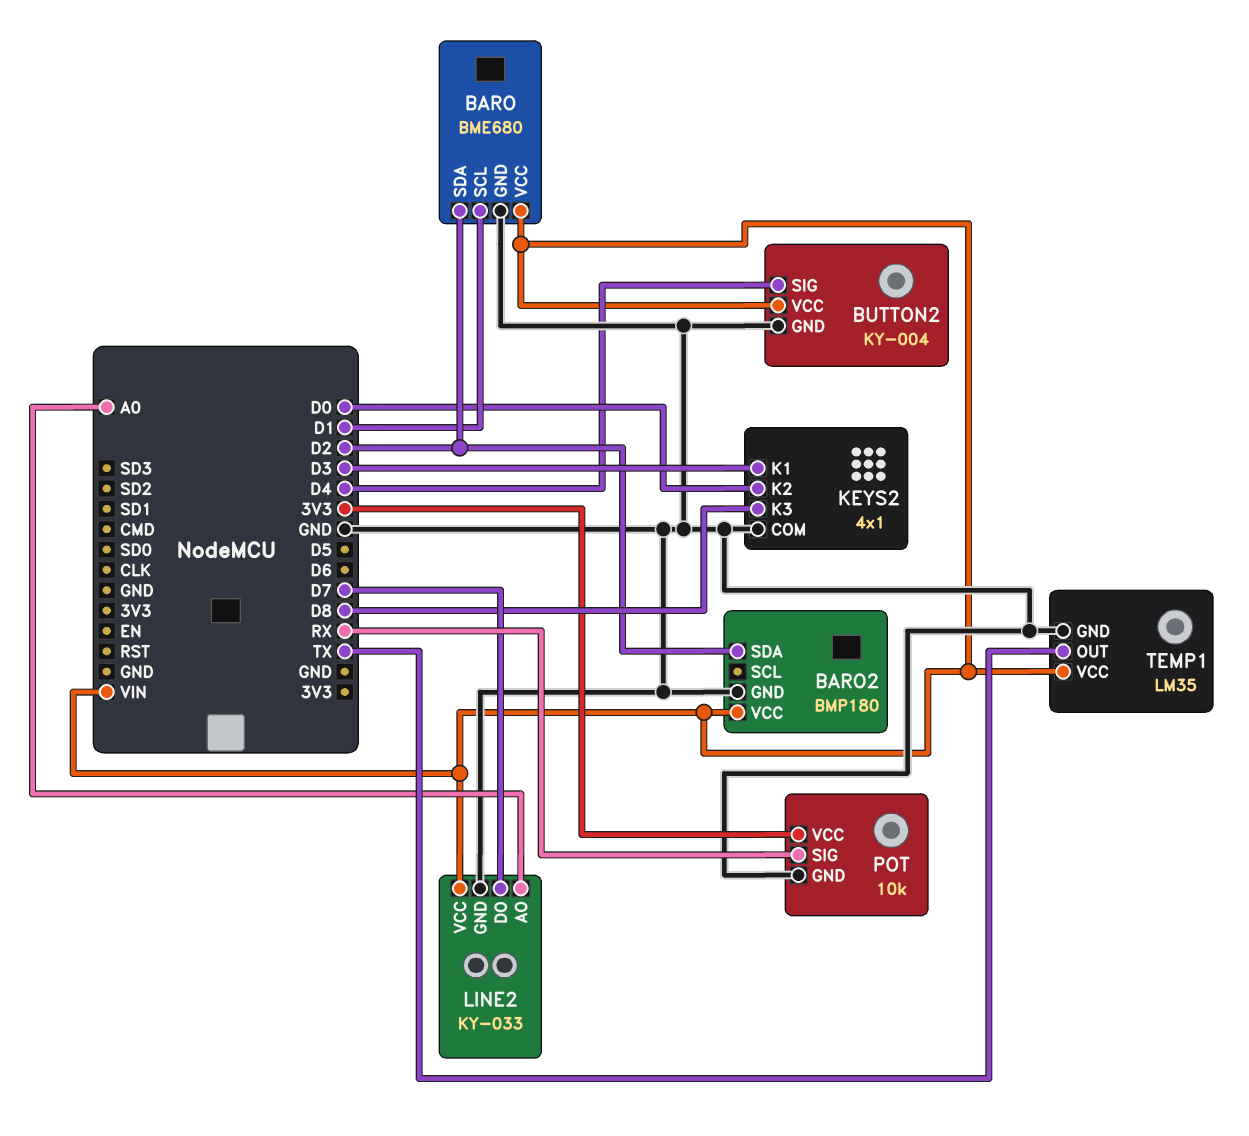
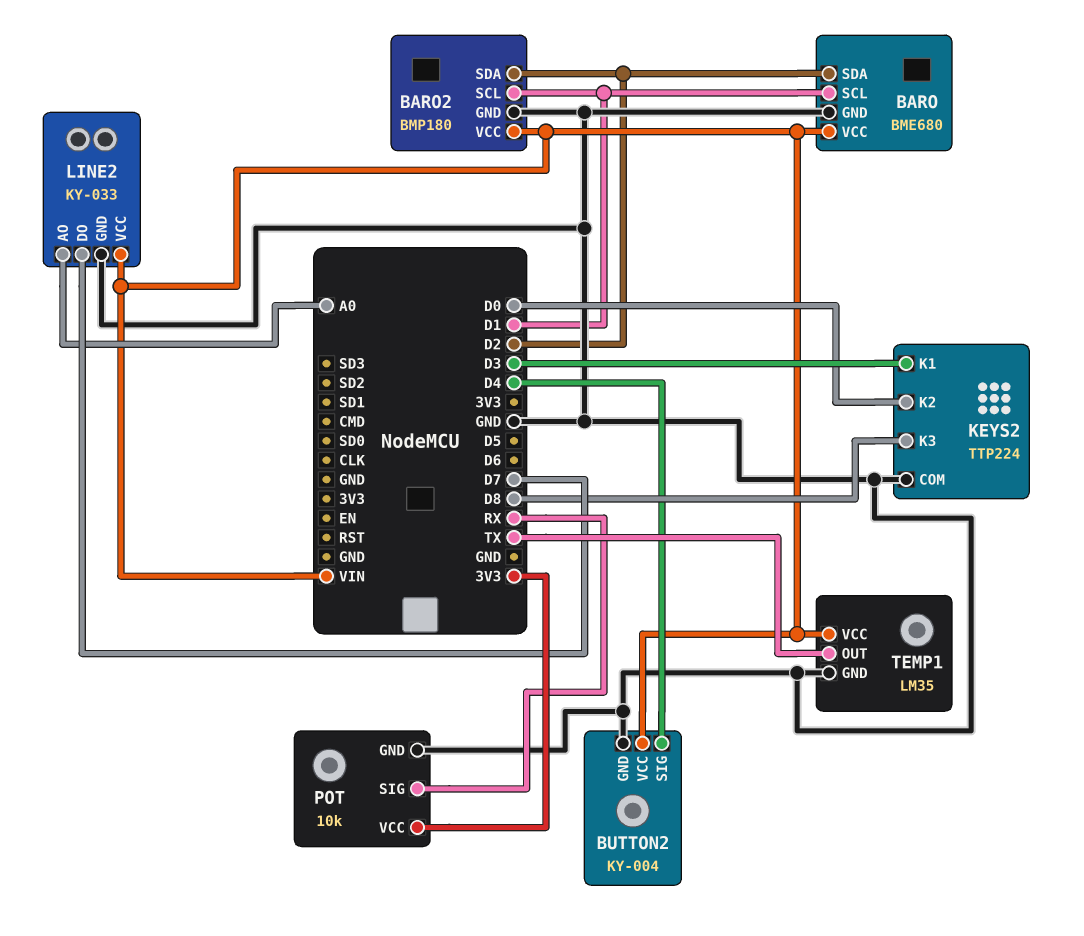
BARO2 pin SCL: none -> D1
KEYS2: 4x1 -> TTP224

